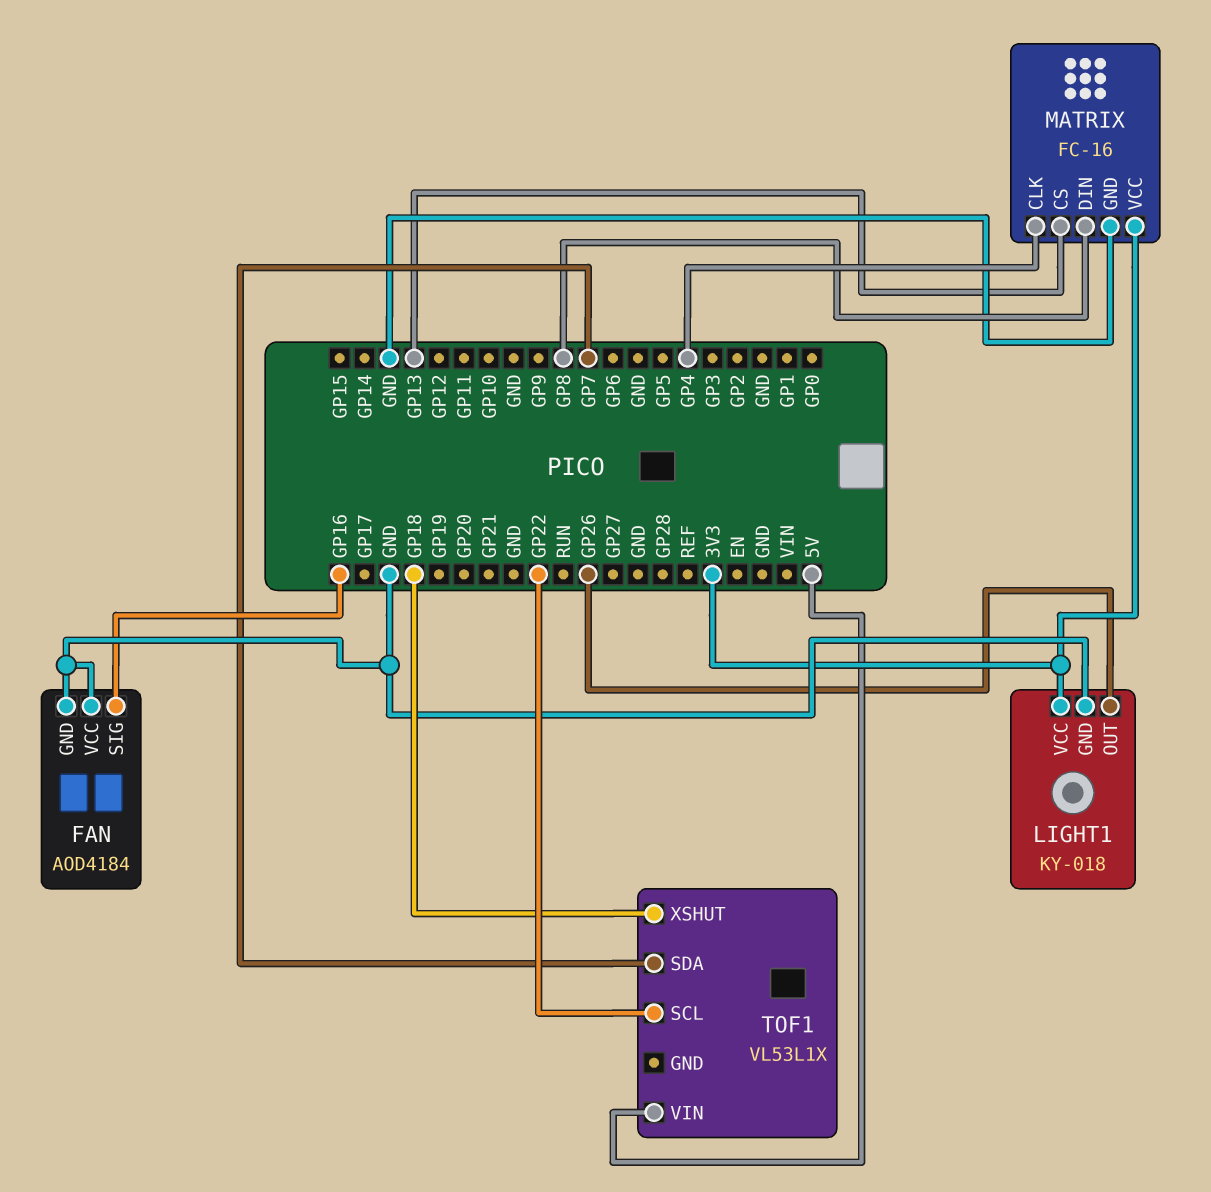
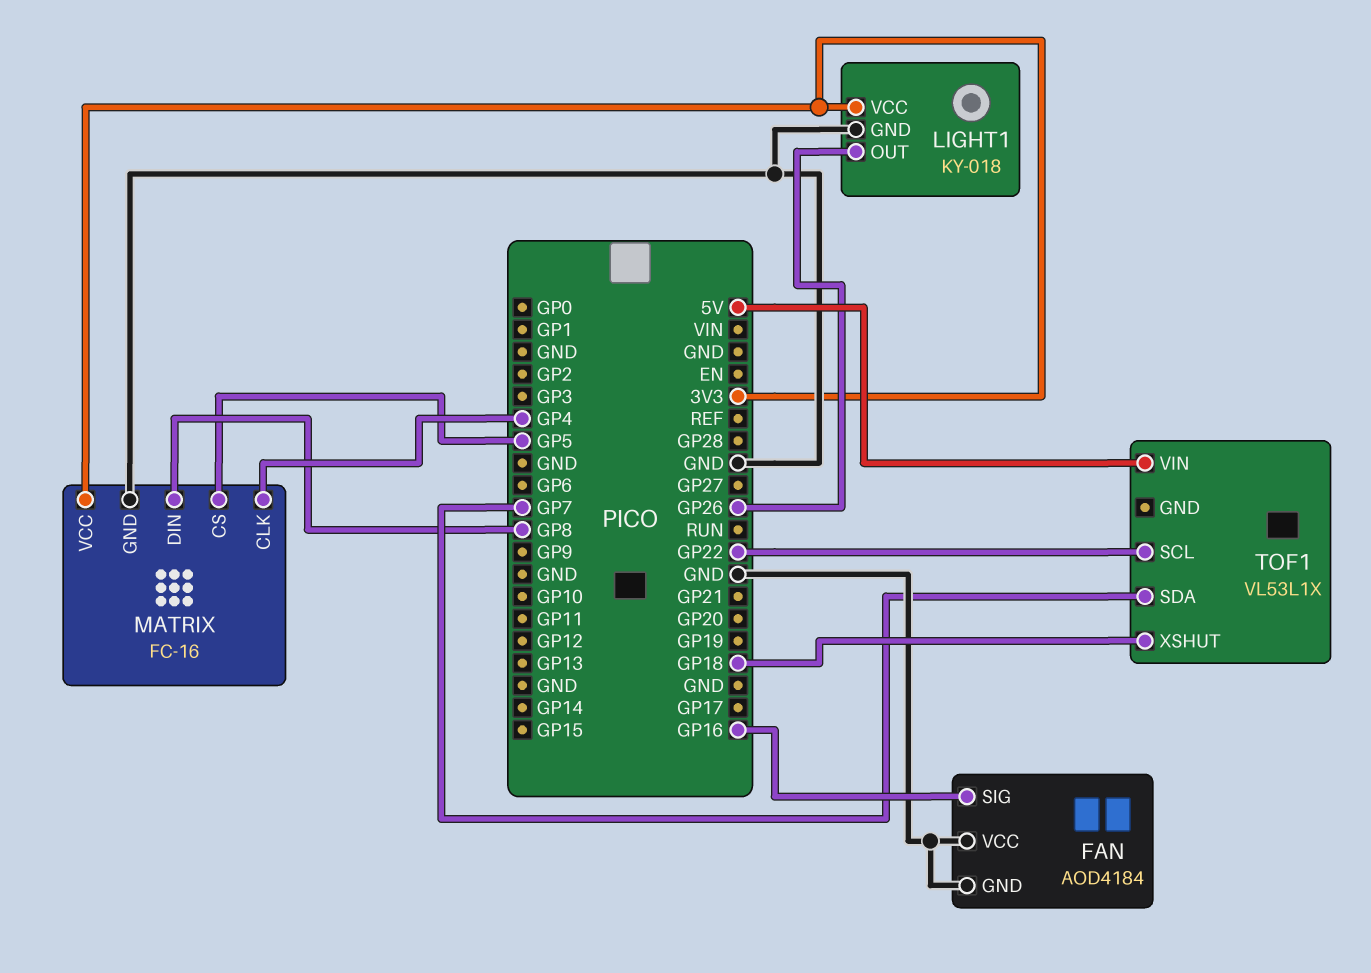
MATRIX pin CS: GP13 -> GP5

